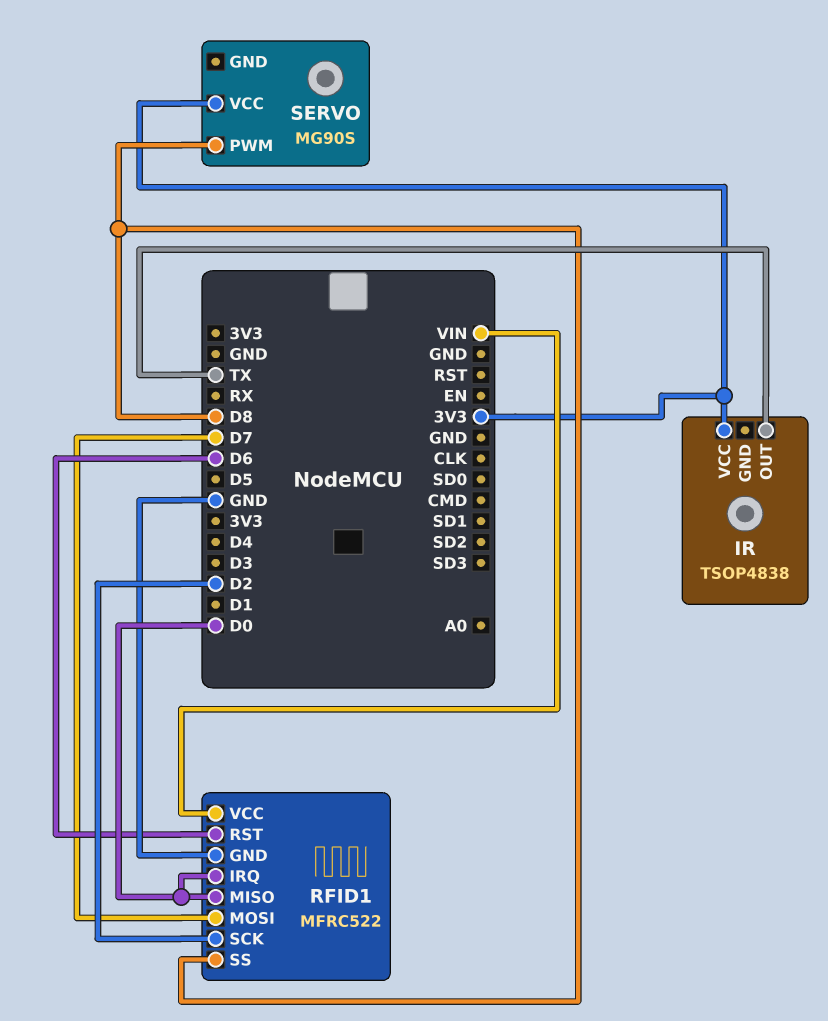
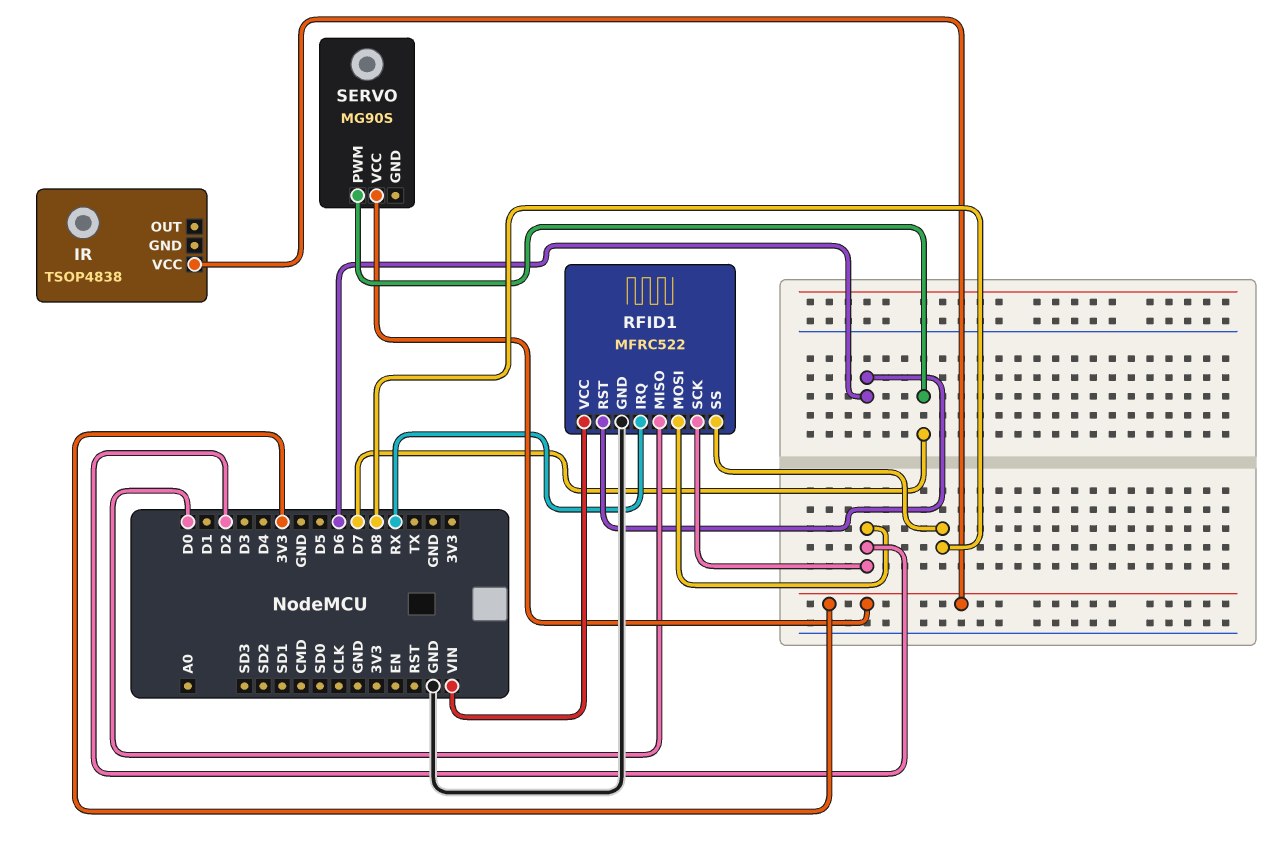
IR pin OUT: TX -> none
RFID1 pin IRQ: D0 -> RX
RFID1 pin MOSI: D7 -> D2
SERVO pin PWM: D8 -> D7

